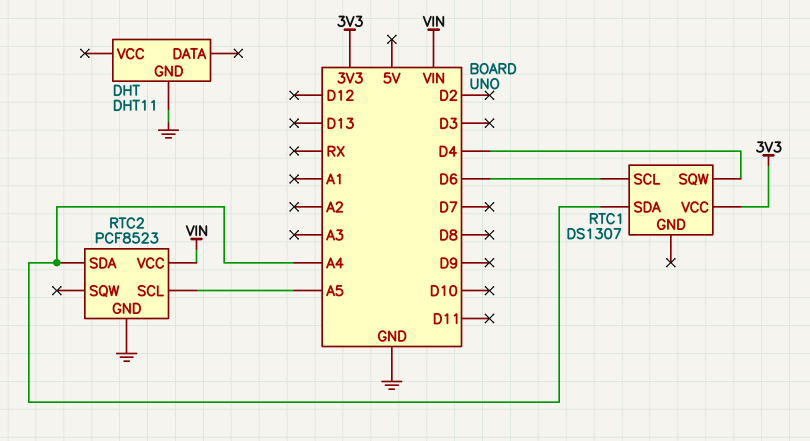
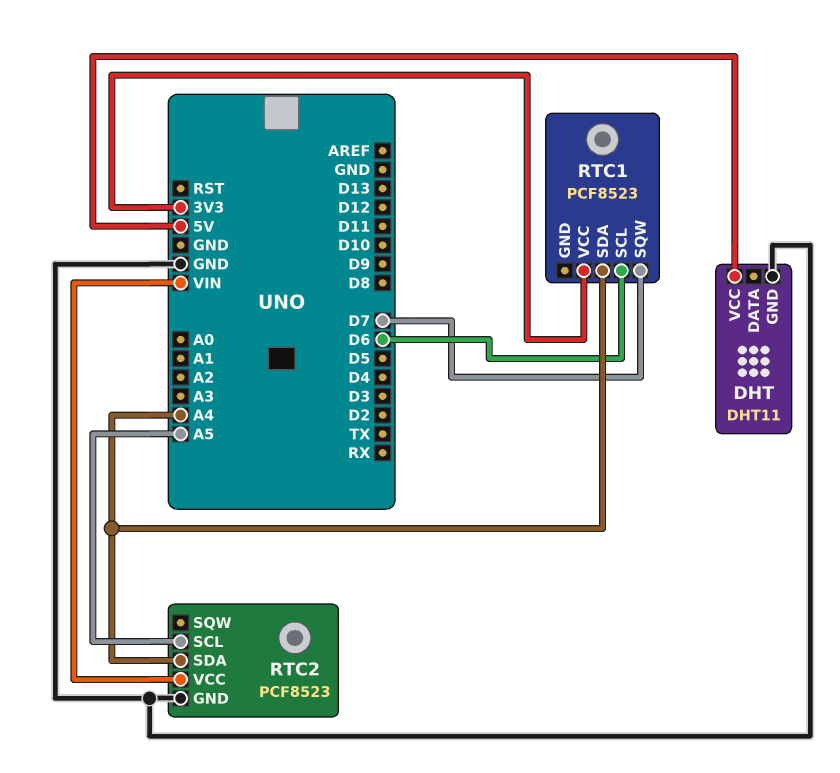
DHT pin VCC: none -> 5V
RTC1: DS1307 -> PCF8523
RTC1 pin SQW: D4 -> D7

